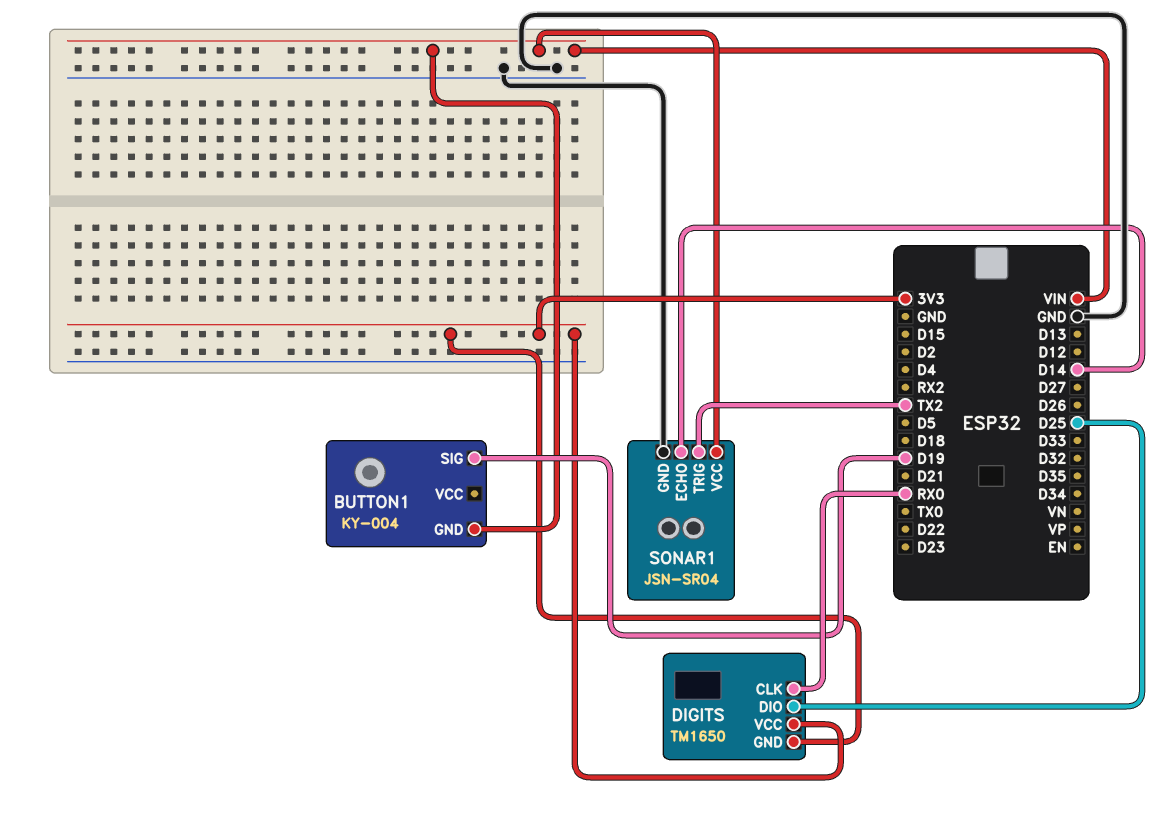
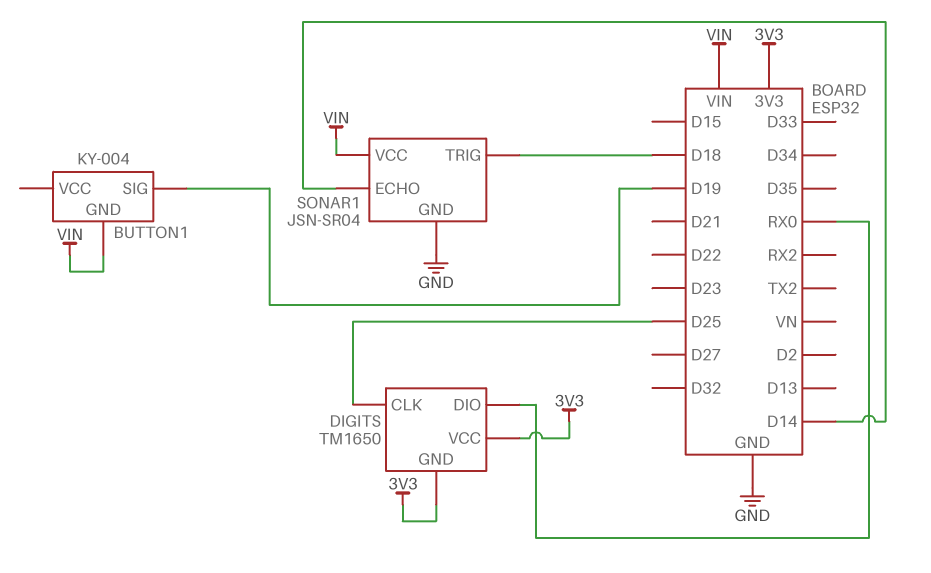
DIGITS pin CLK: RX0 -> D25
DIGITS pin DIO: D25 -> RX0
SONAR1 pin TRIG: TX2 -> D18

